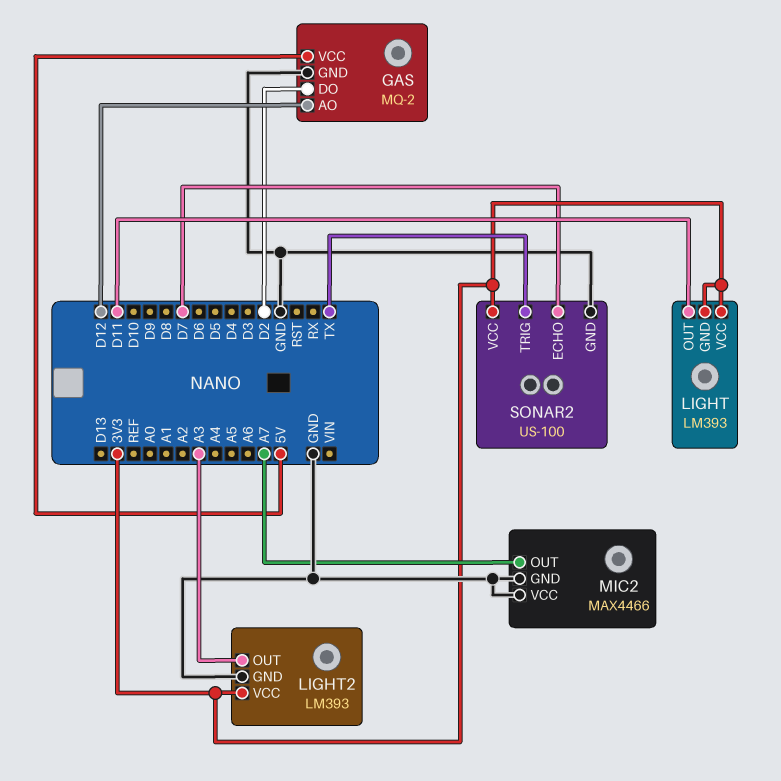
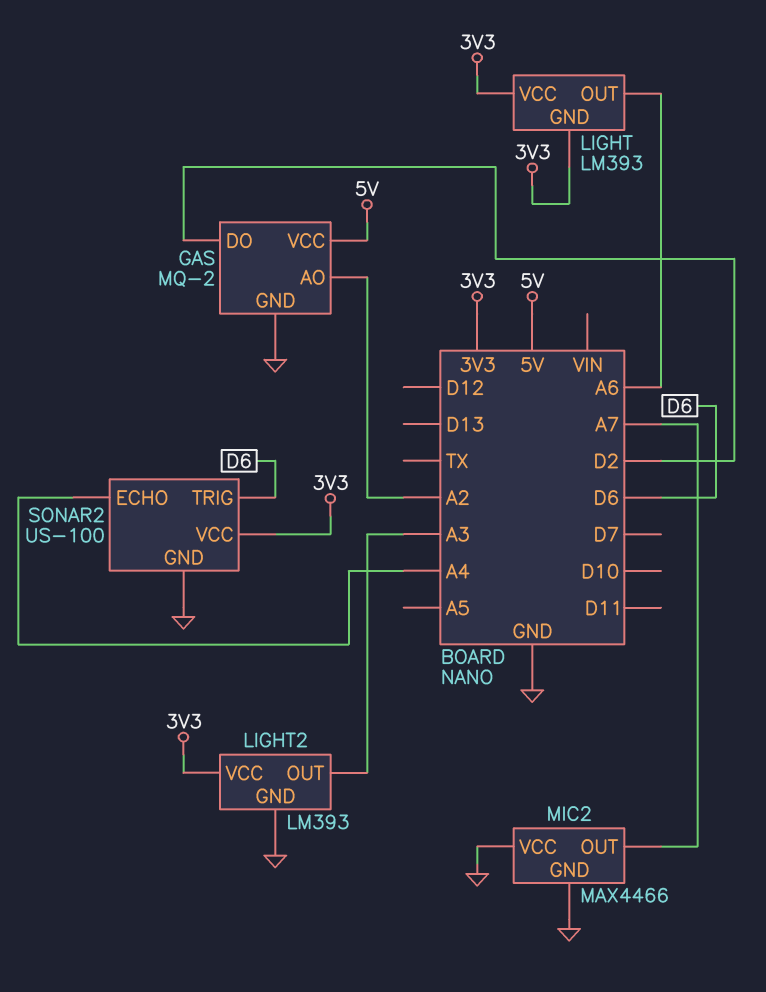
GAS pin AO: D12 -> A2
LIGHT pin OUT: D11 -> A6
SONAR2 pin ECHO: D7 -> A4
SONAR2 pin TRIG: TX -> D6

